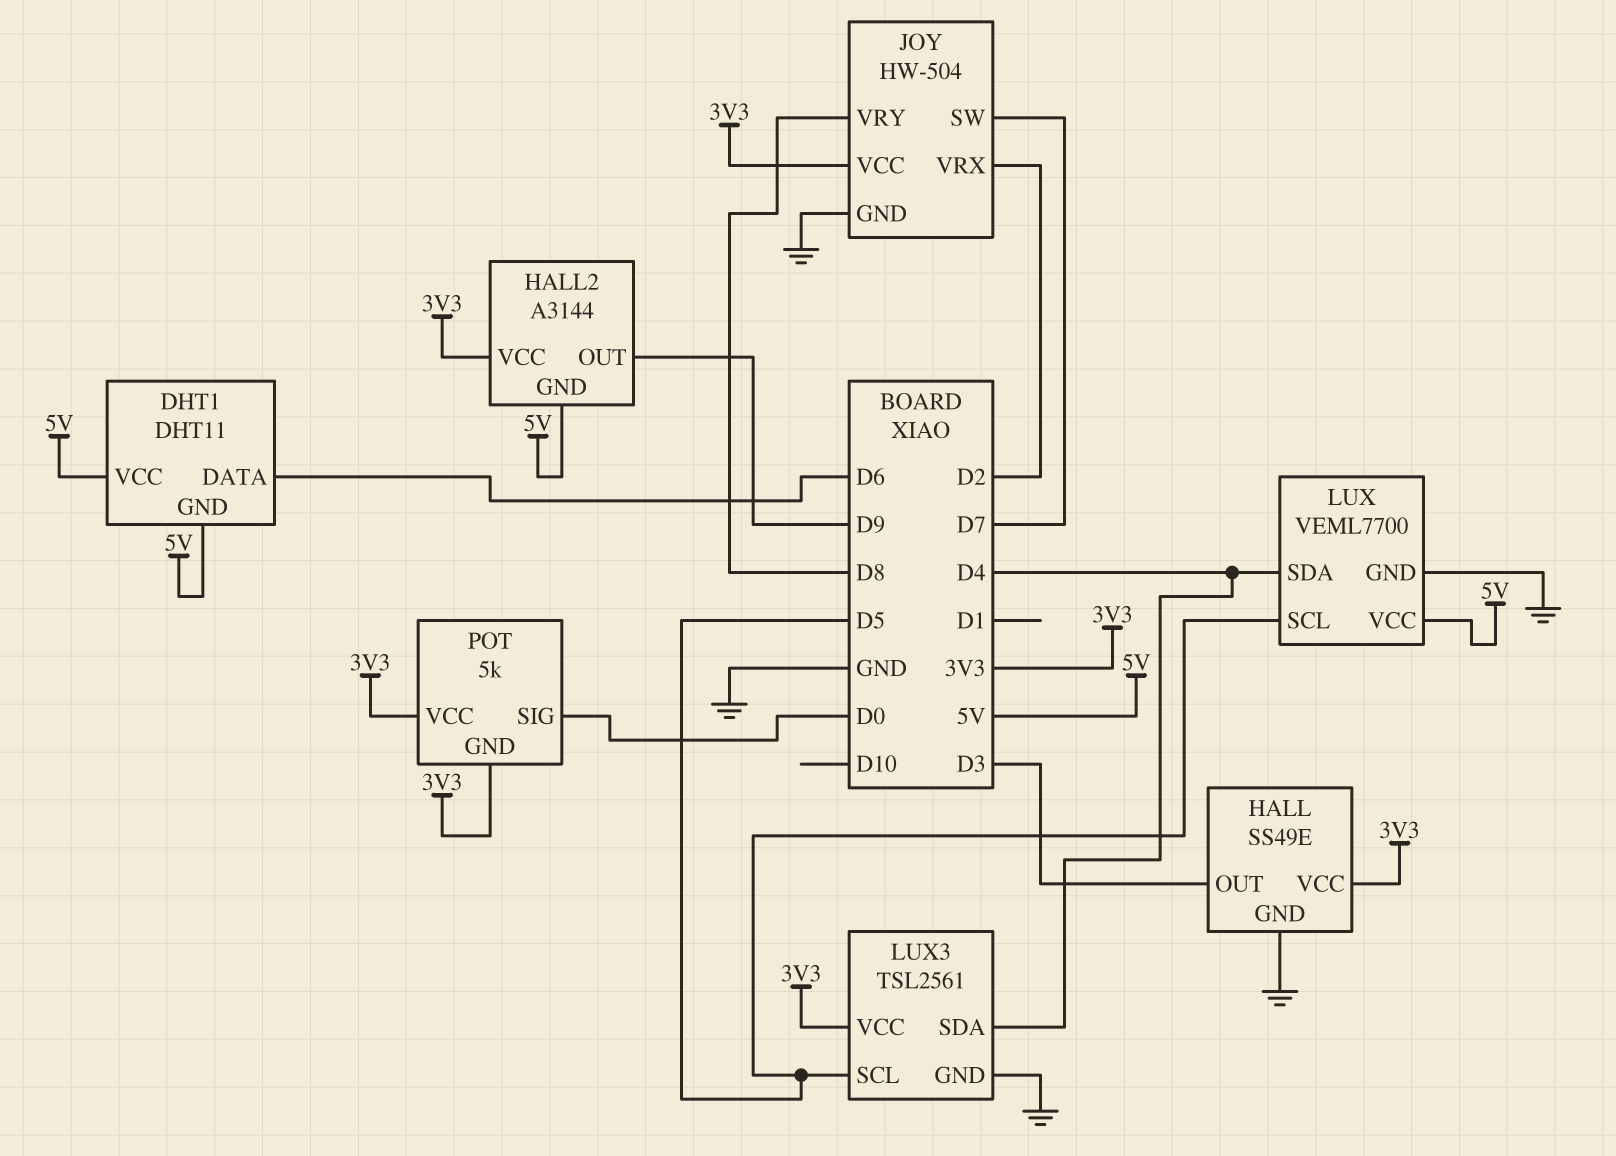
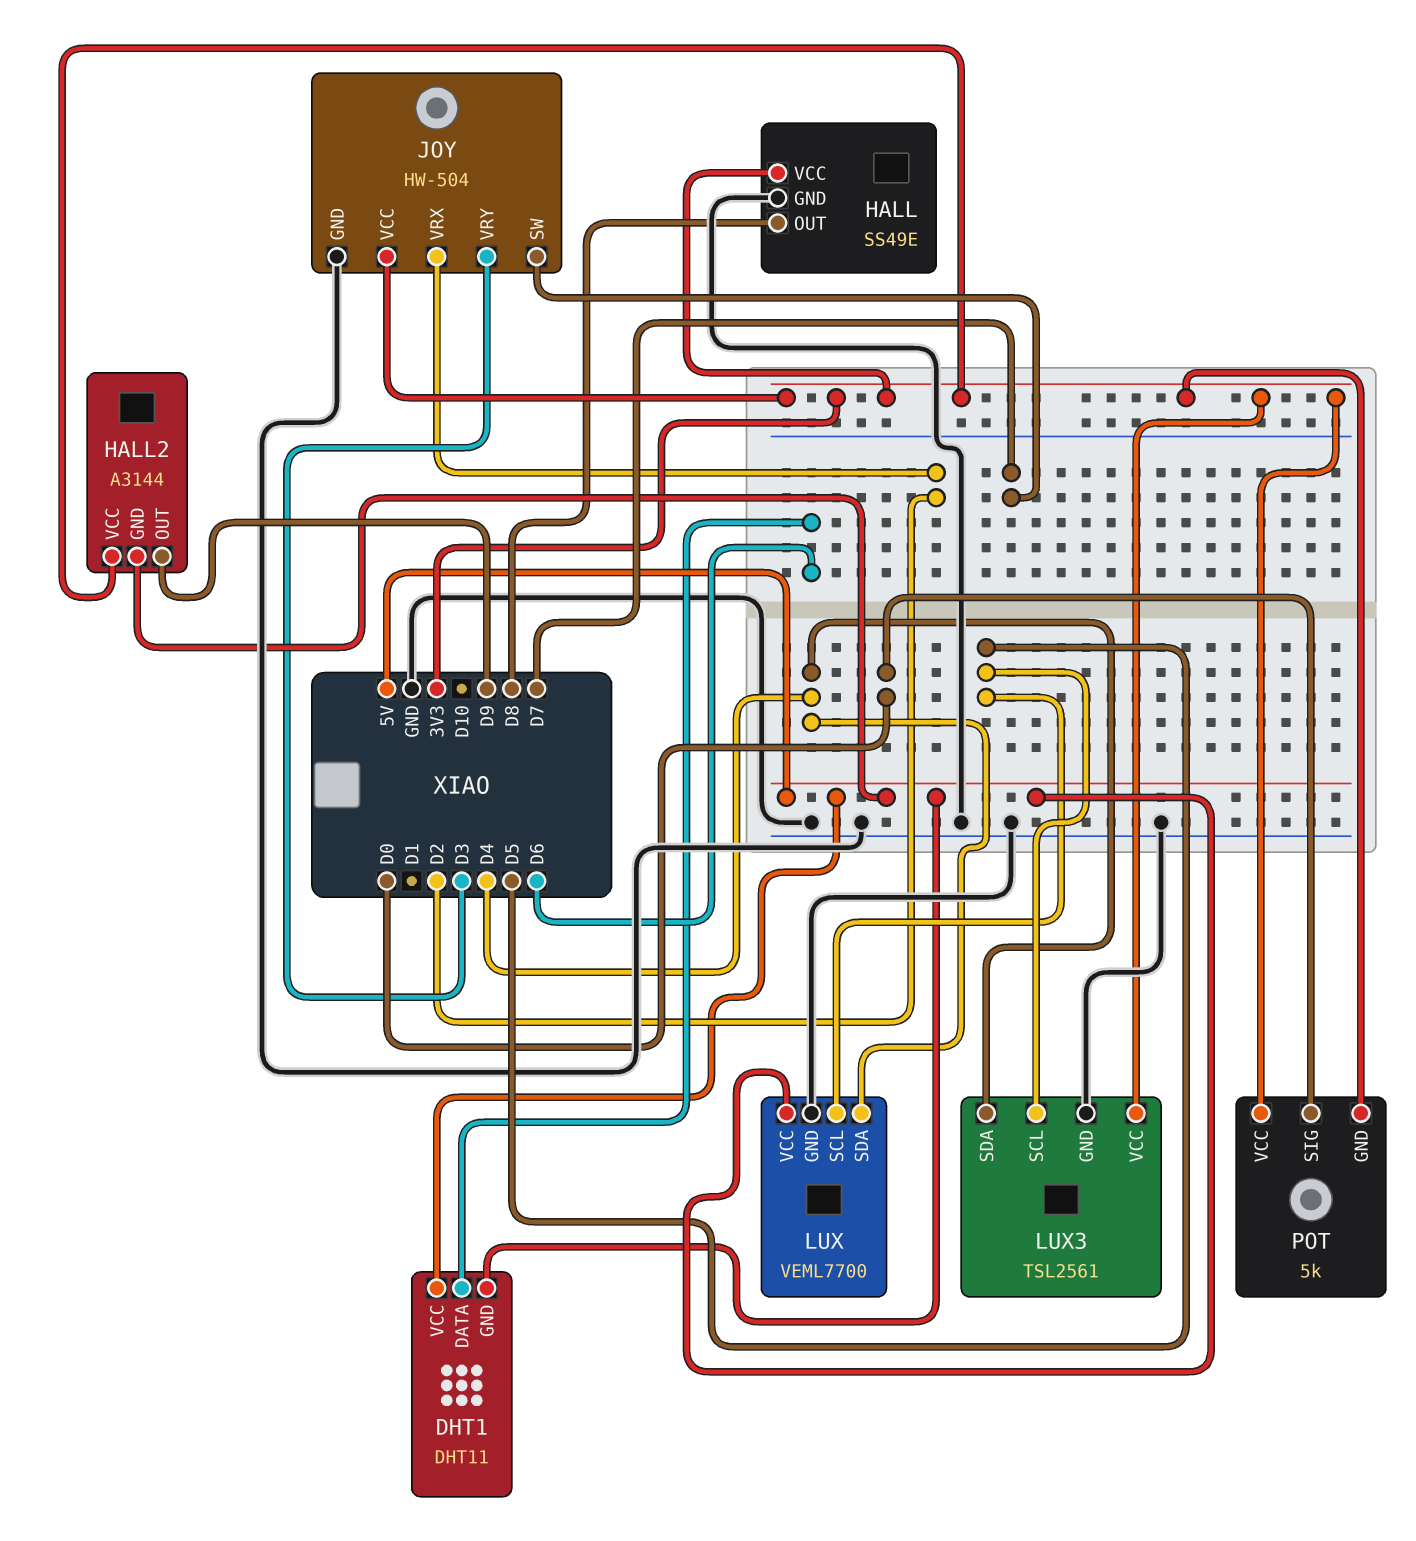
HALL pin OUT: D3 -> D8
JOY pin VRY: D8 -> D3

